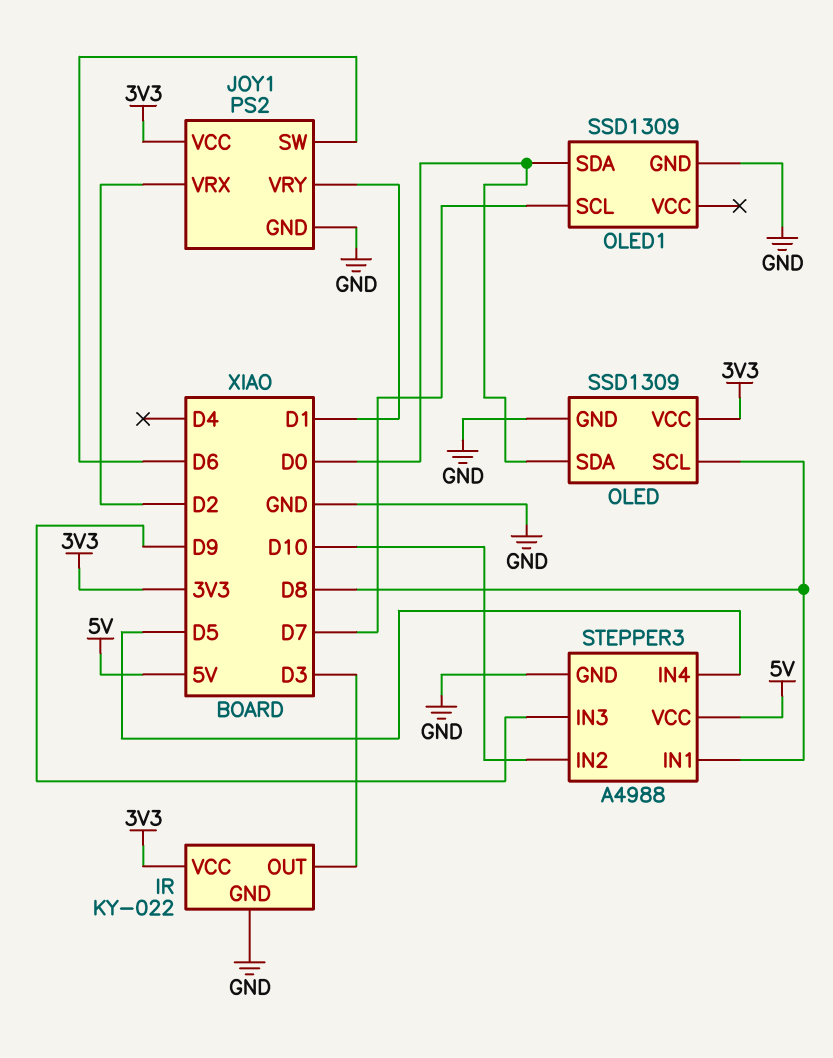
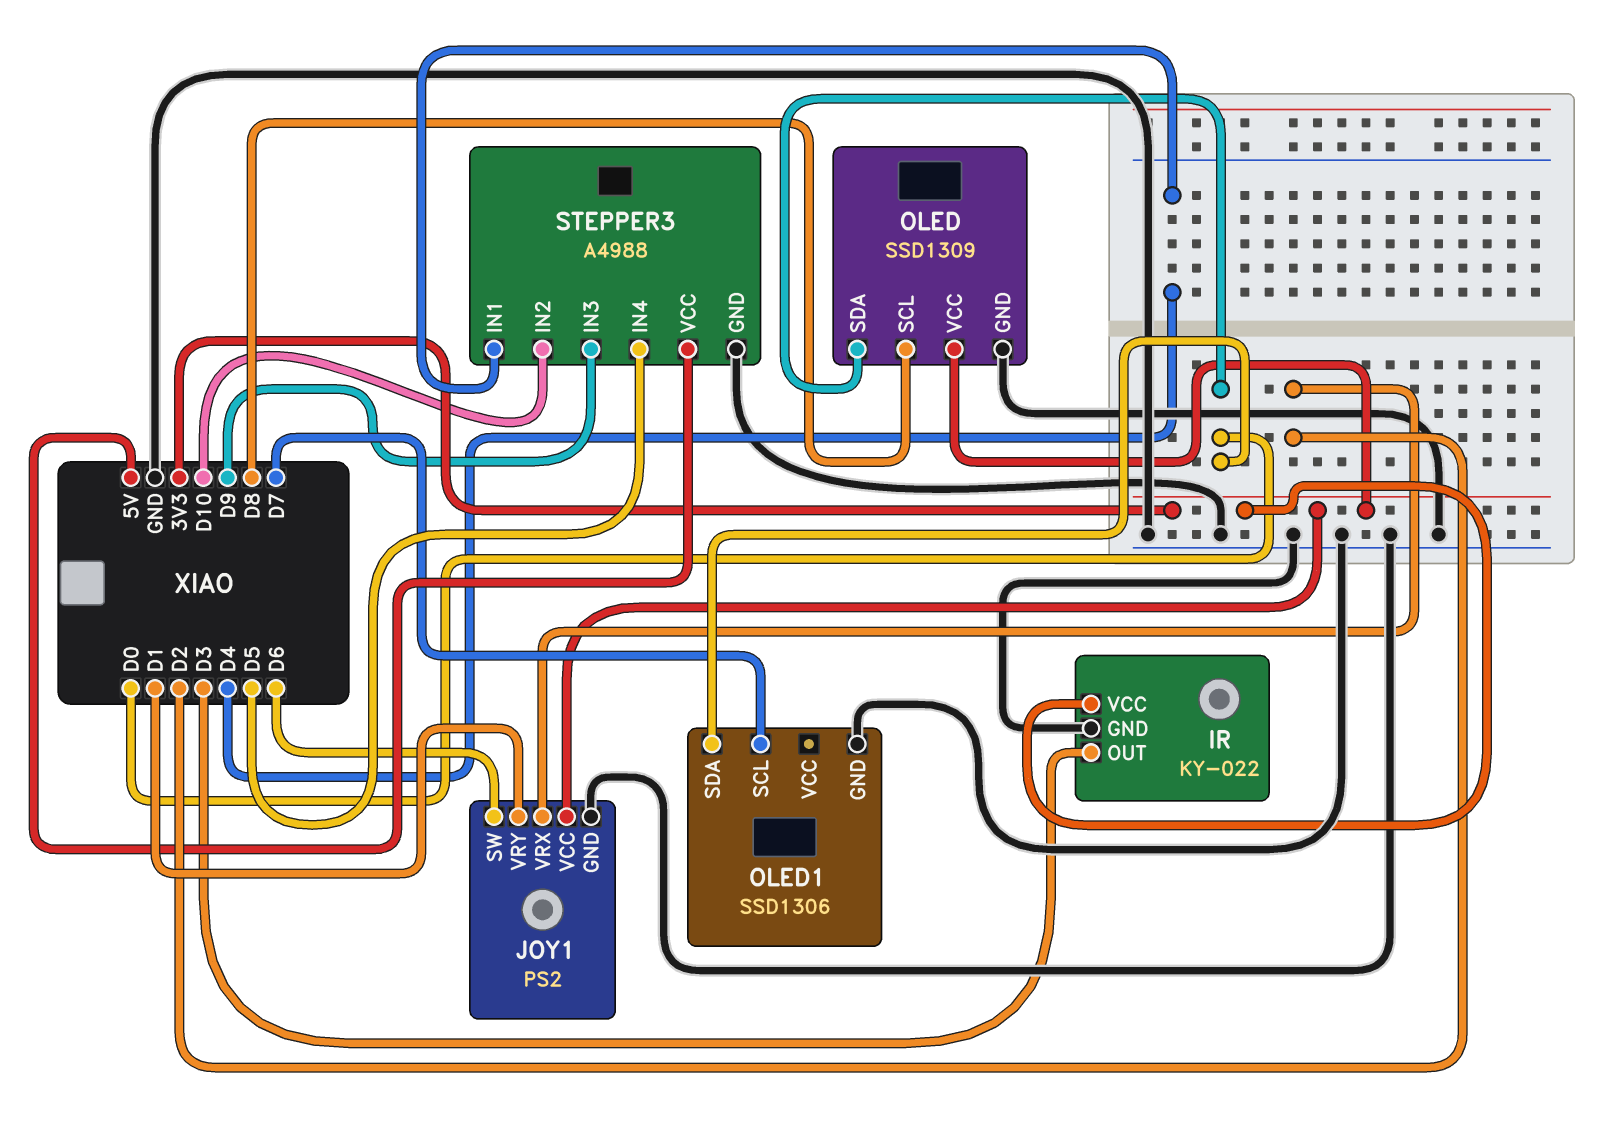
OLED1: SSD1309 -> SSD1306
STEPPER3 pin IN1: D8 -> D4

